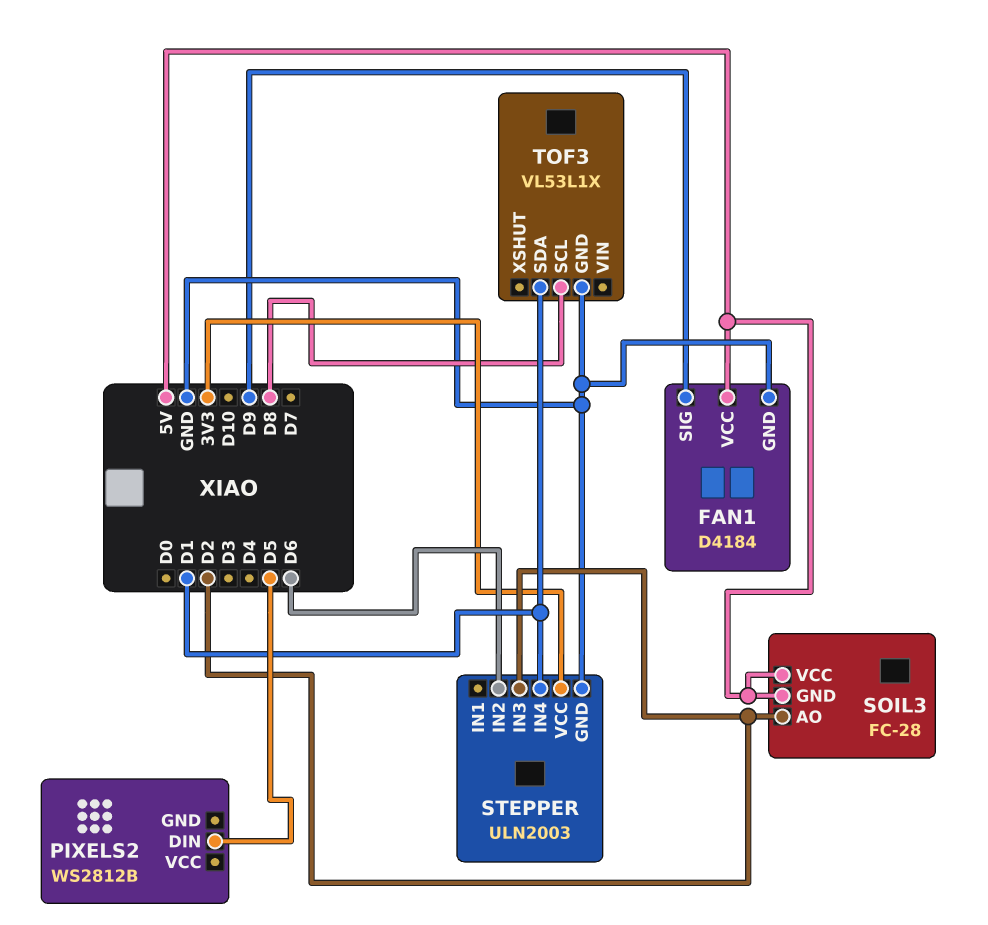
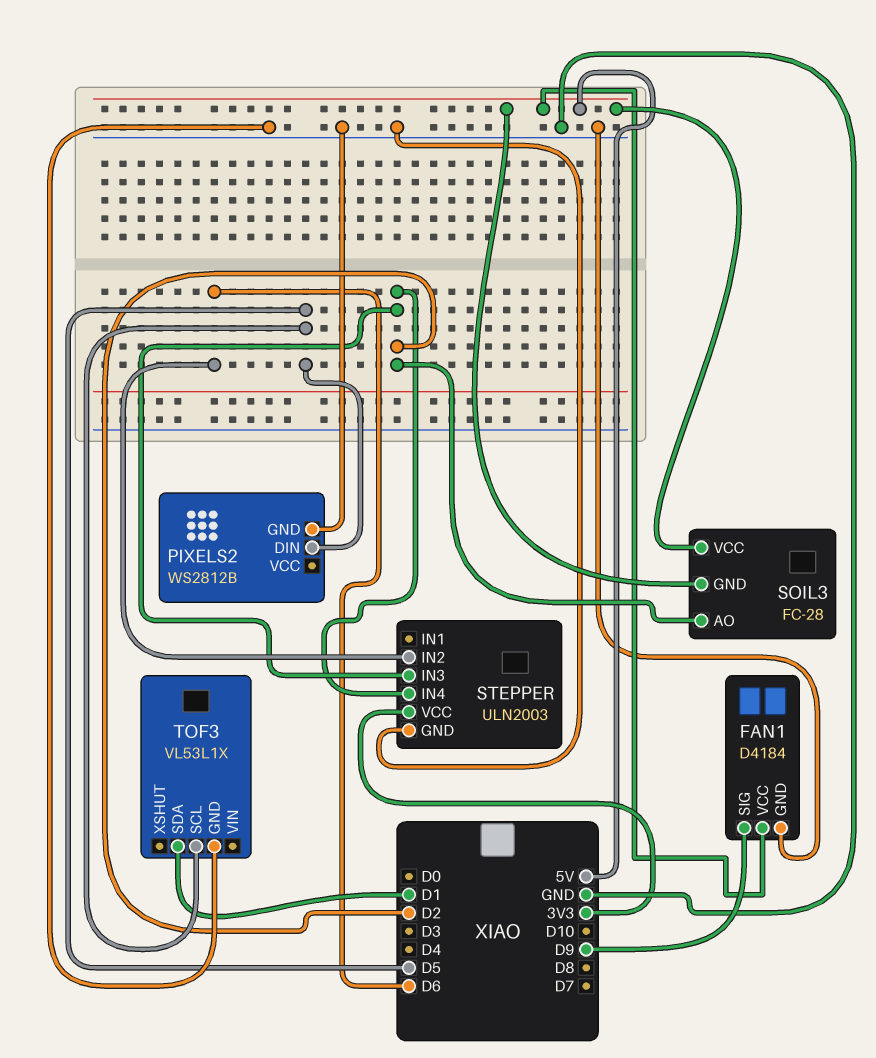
PIXELS2 pin GND: none -> GND
STEPPER pin IN4: D1 -> D2
TOF3 pin SCL: D8 -> D5

